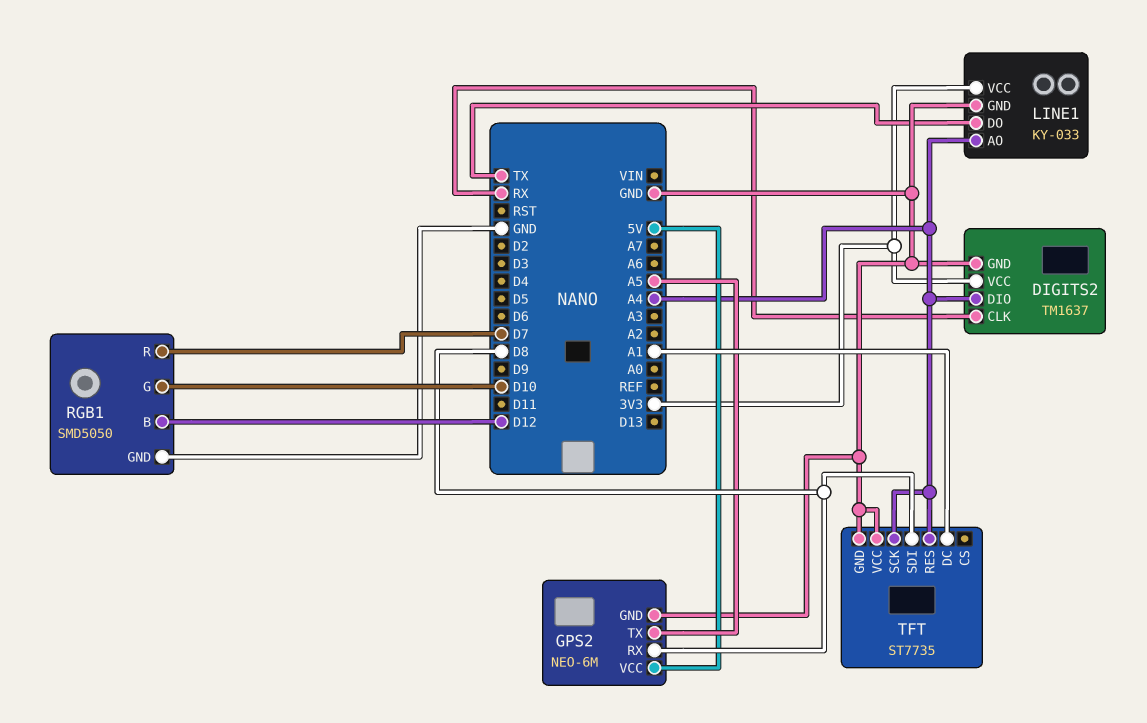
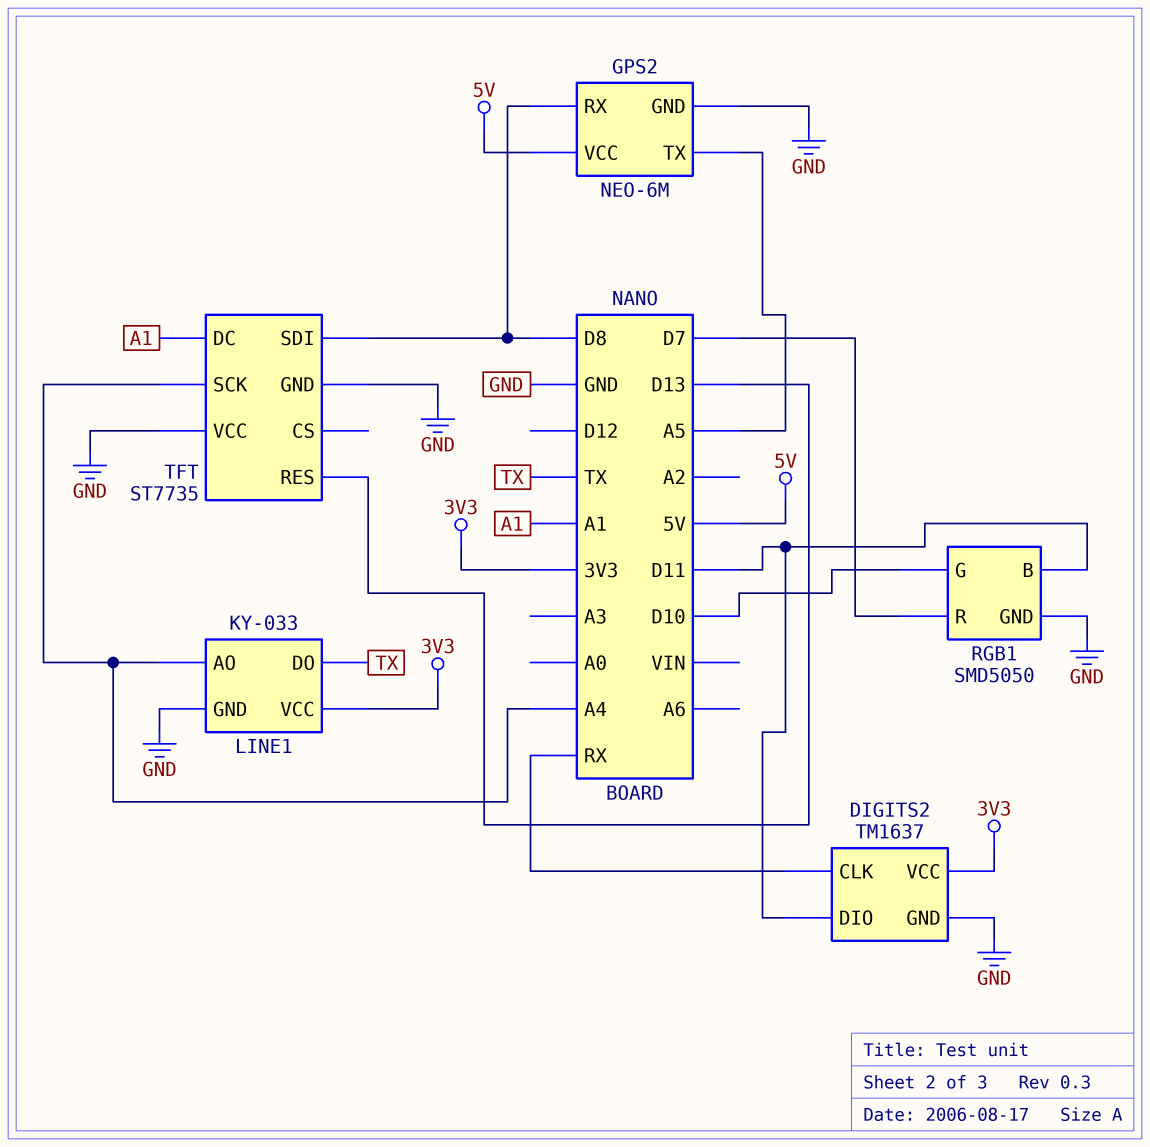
DIGITS2 pin DIO: A4 -> D11
RGB1 pin B: D12 -> D11
TFT pin RES: A4 -> D13

